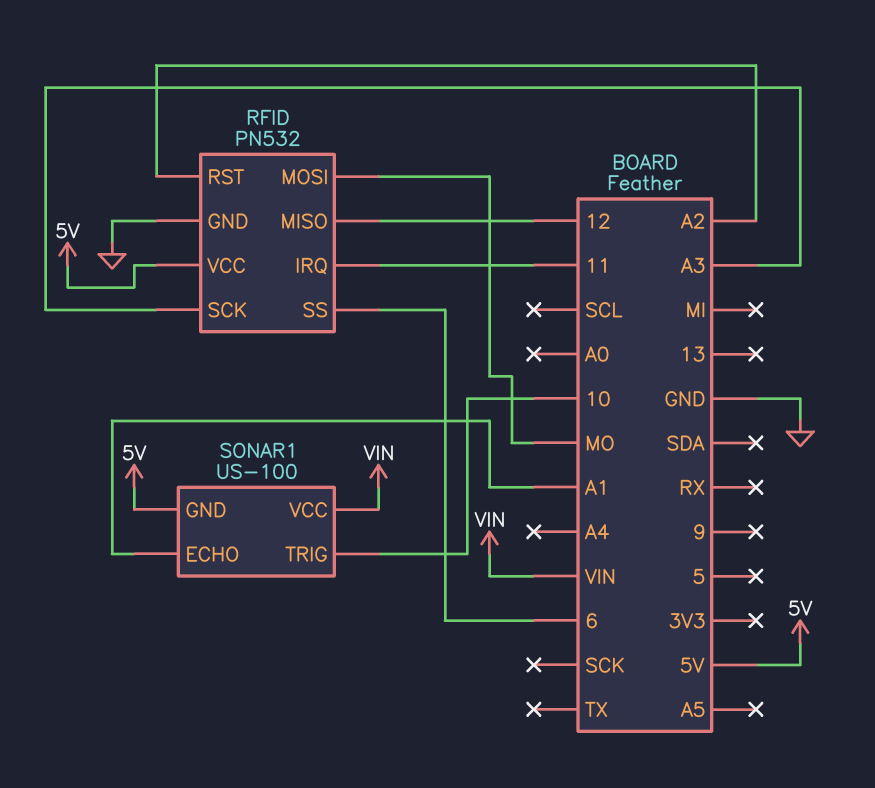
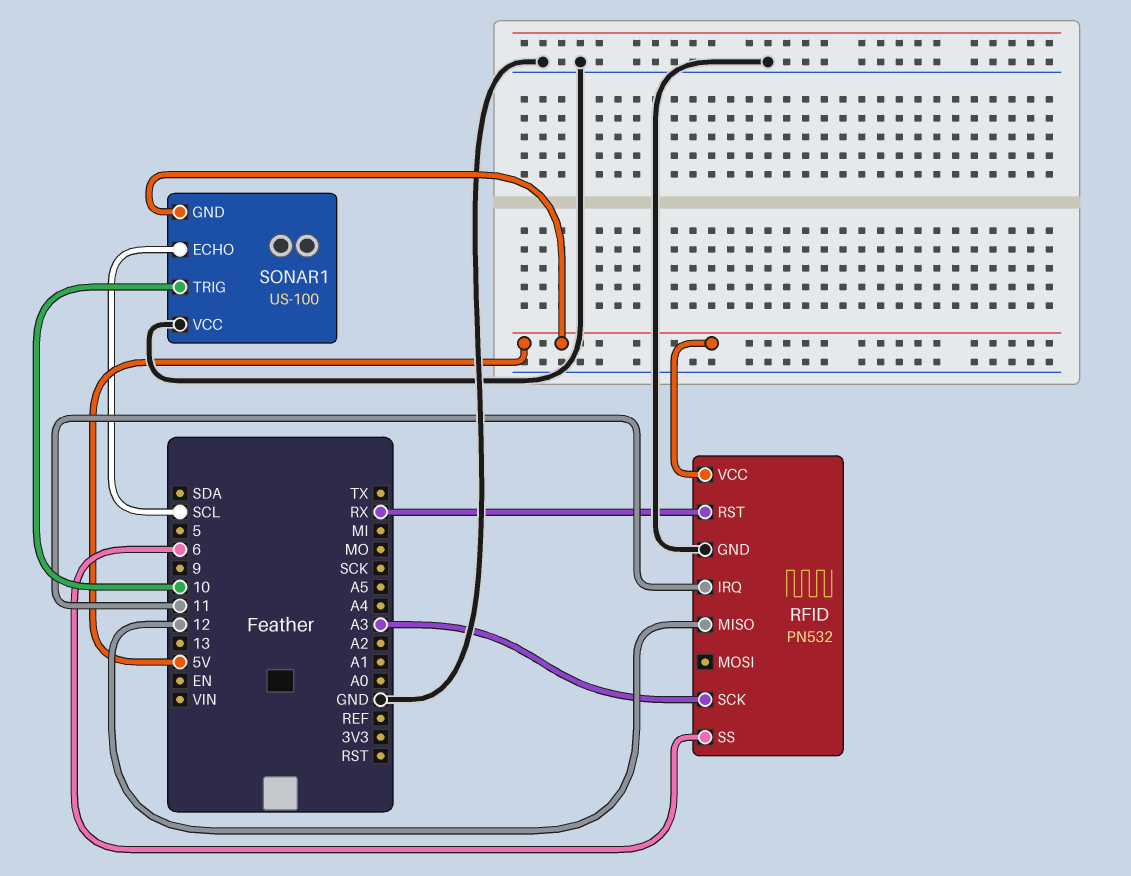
RFID pin MOSI: MO -> none
RFID pin RST: A2 -> RX
SONAR1 pin ECHO: A1 -> SCL
SONAR1 pin VCC: VIN -> GND

